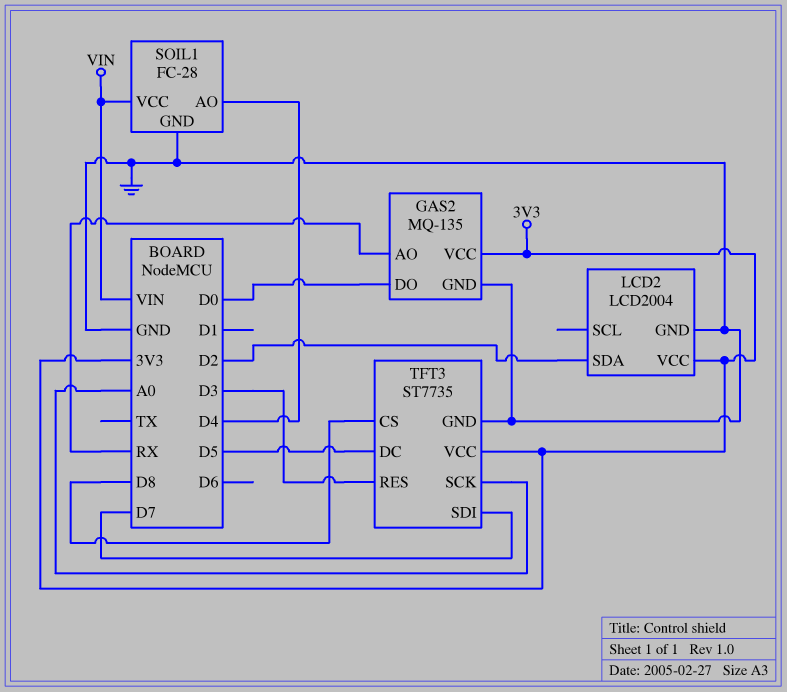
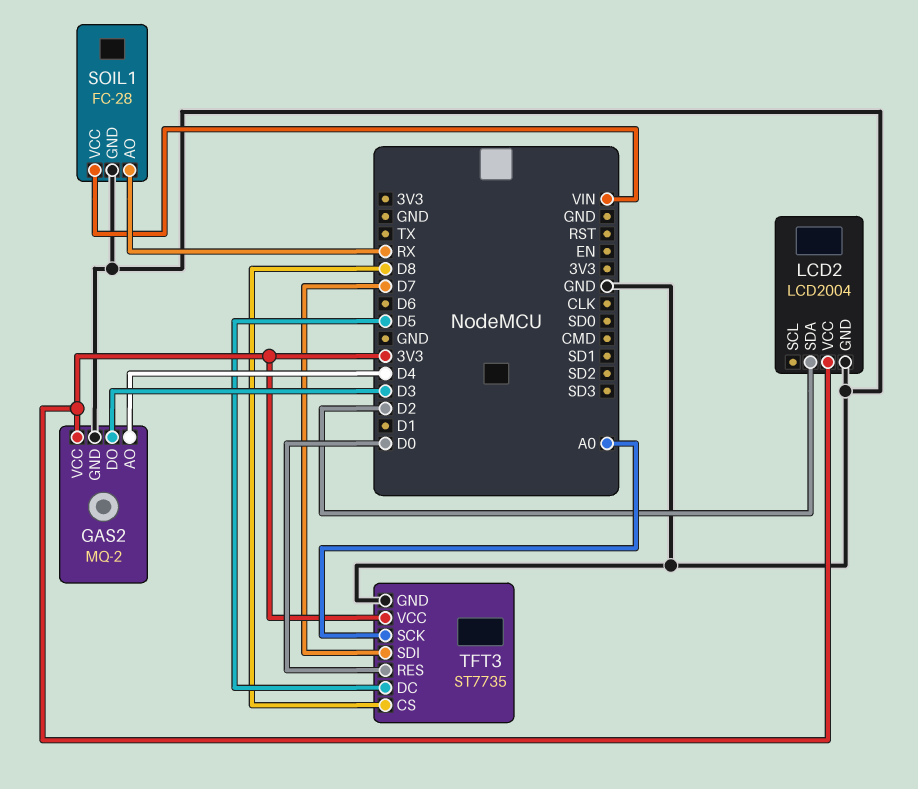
GAS2: MQ-135 -> MQ-2
GAS2 pin AO: RX -> D4
GAS2 pin DO: D0 -> D3
SOIL1 pin AO: D4 -> RX
TFT3 pin RES: D3 -> D0

